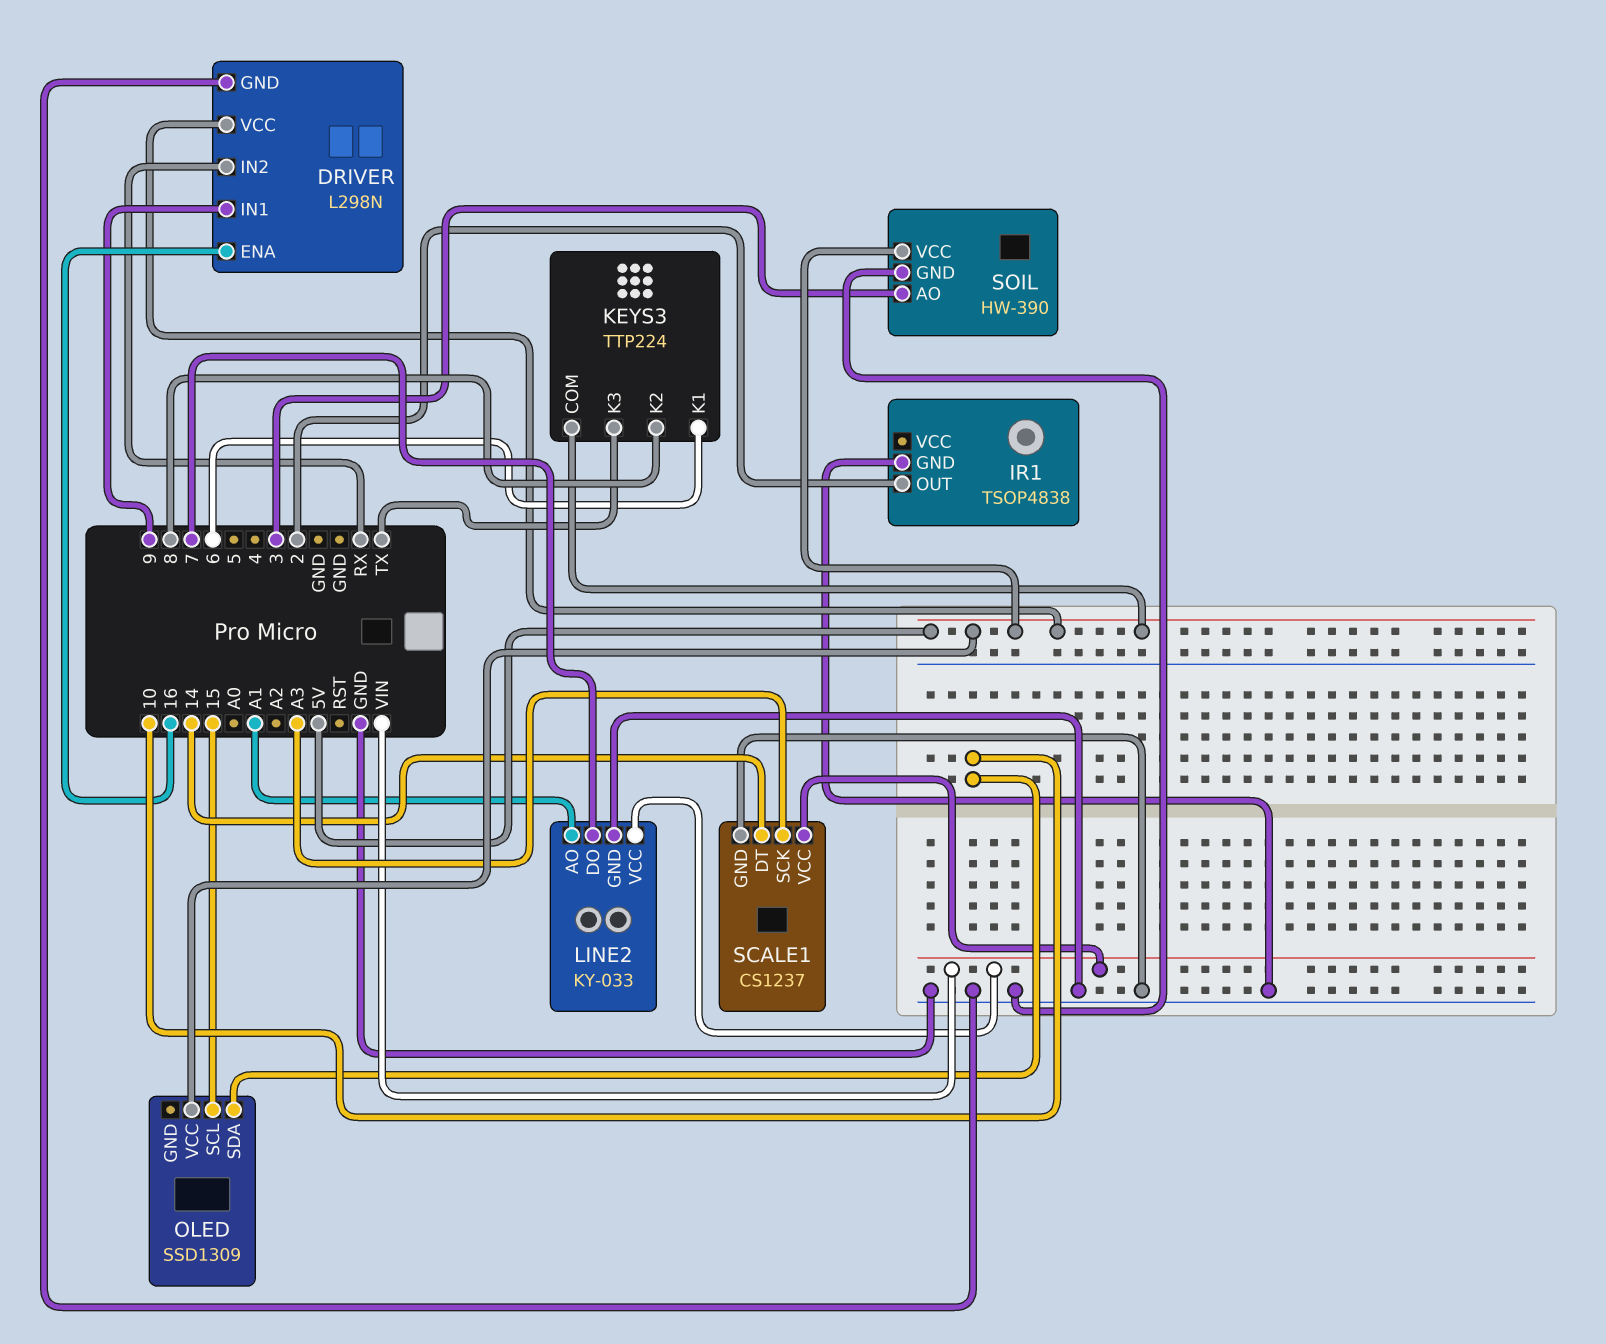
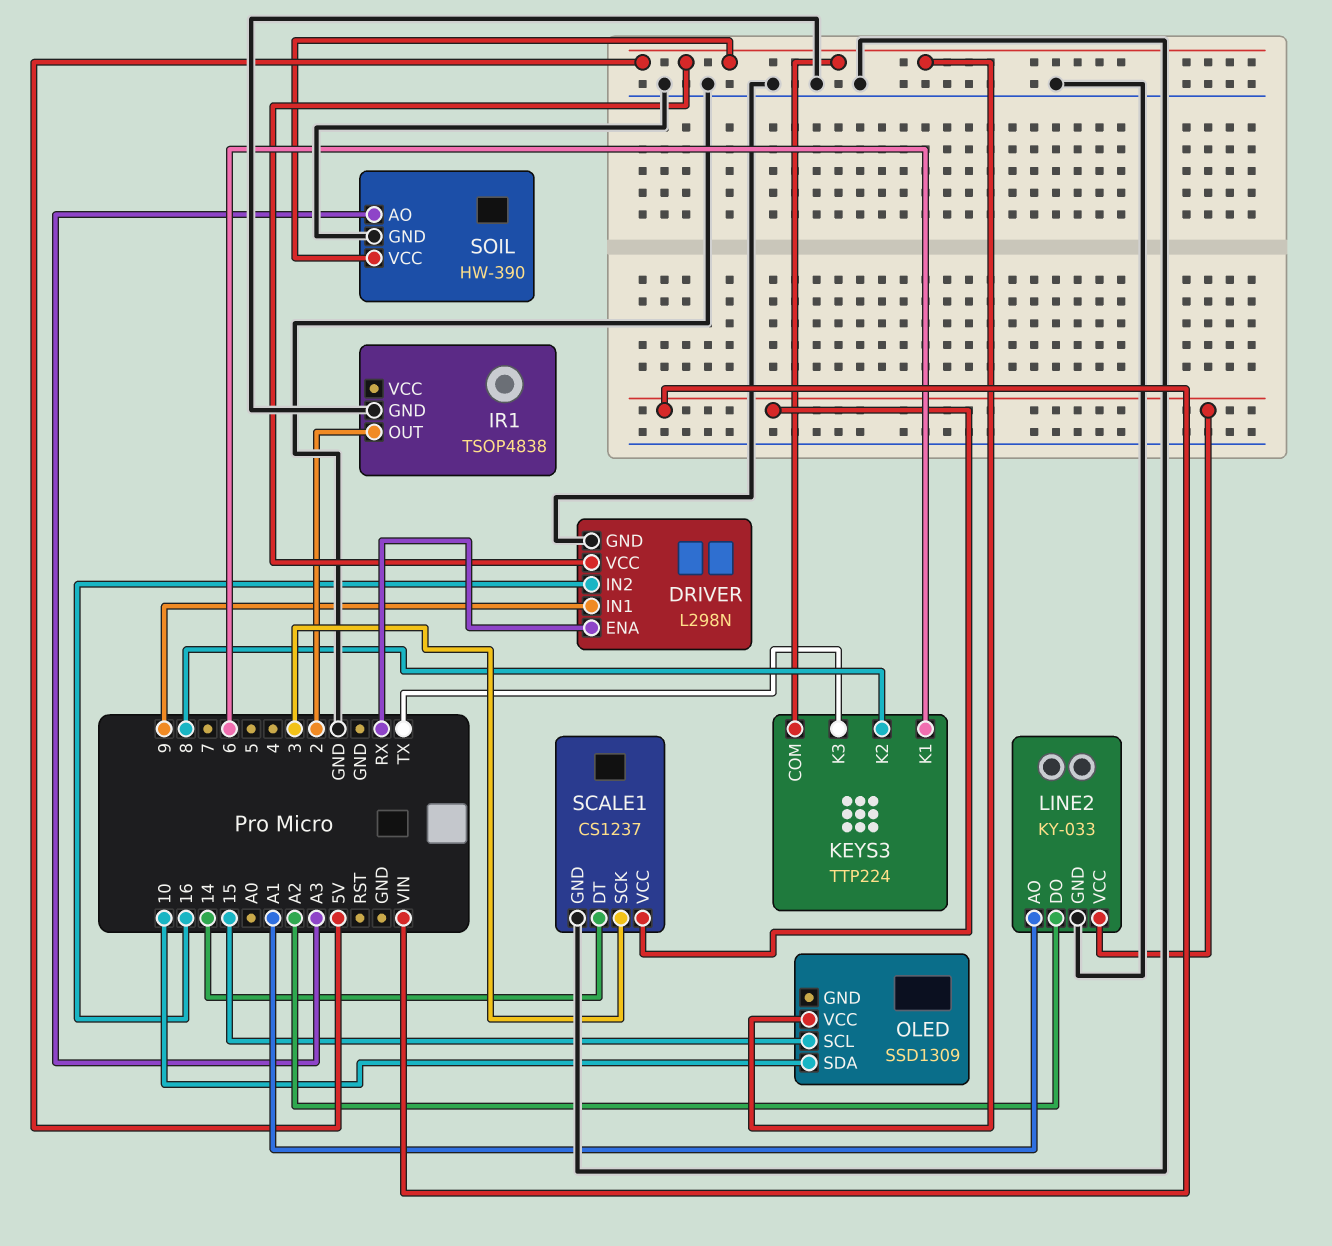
DRIVER pin ENA: 16 -> RX
DRIVER pin IN2: RX -> 16
LINE2 pin DO: 7 -> A2
SCALE1 pin SCK: A3 -> 3
SOIL pin AO: 3 -> A3

